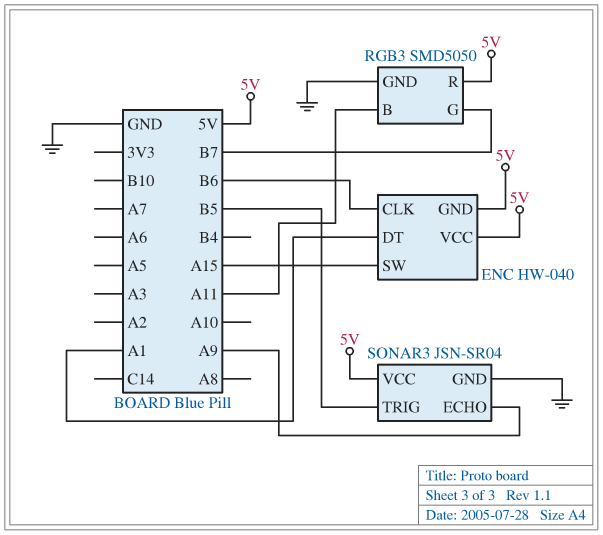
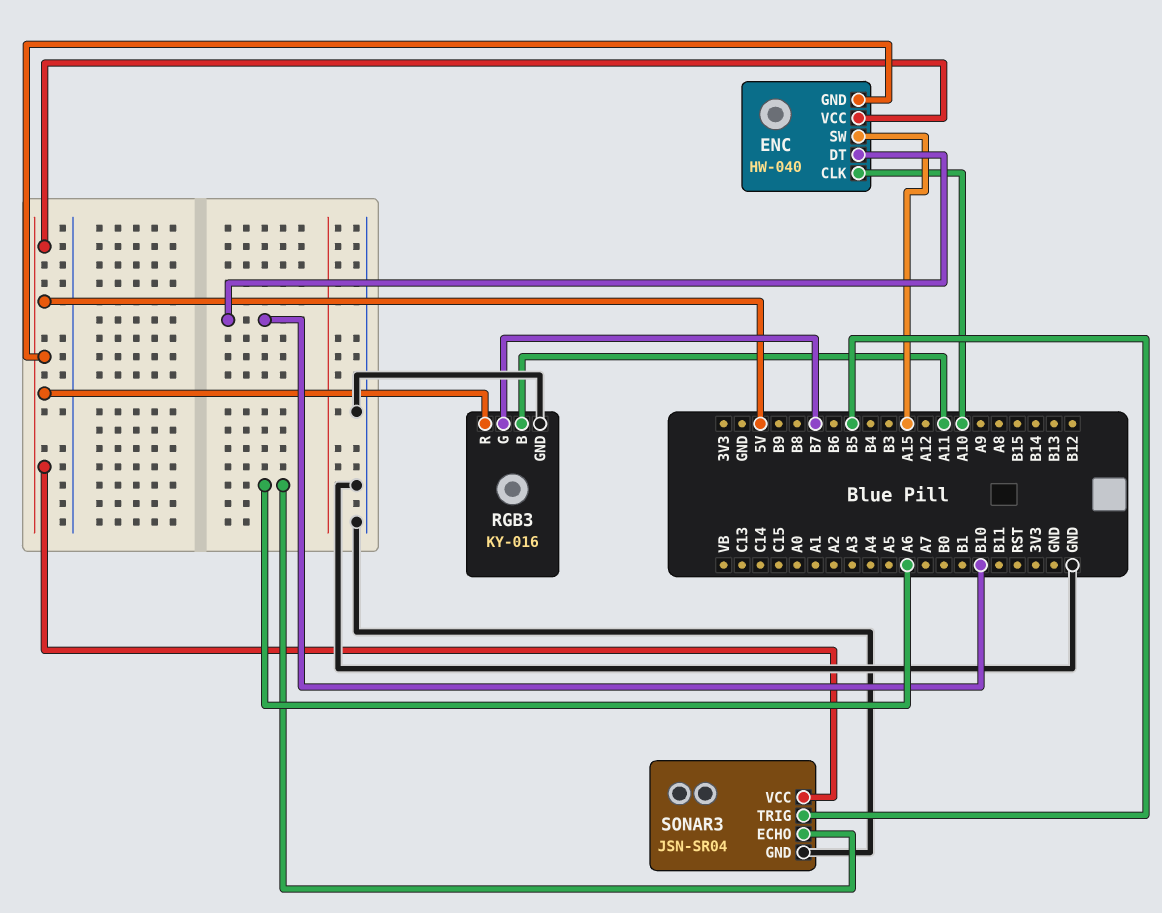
ENC pin CLK: B6 -> A10
ENC pin DT: A1 -> B10
RGB3: SMD5050 -> KY-016
SONAR3 pin ECHO: A9 -> A6

